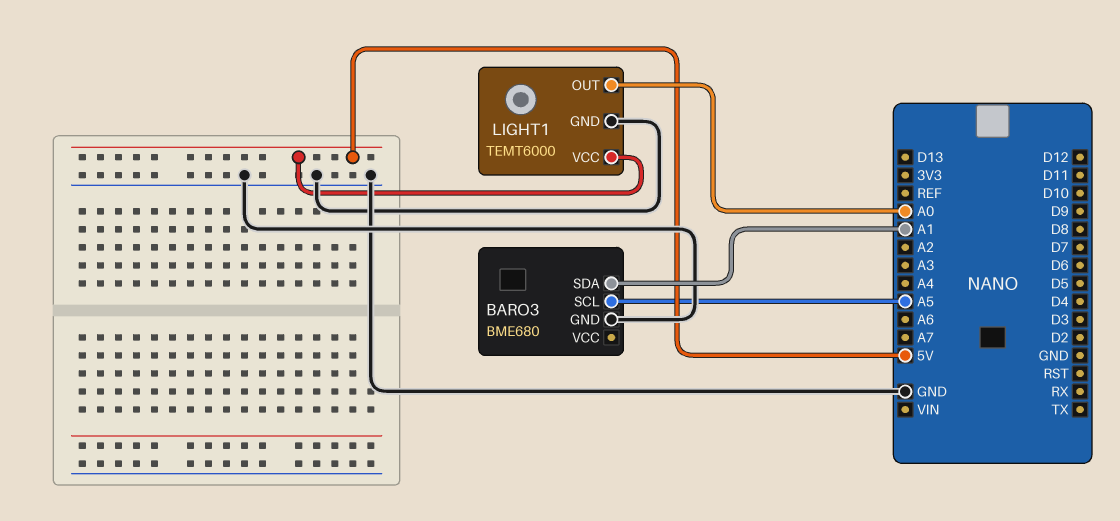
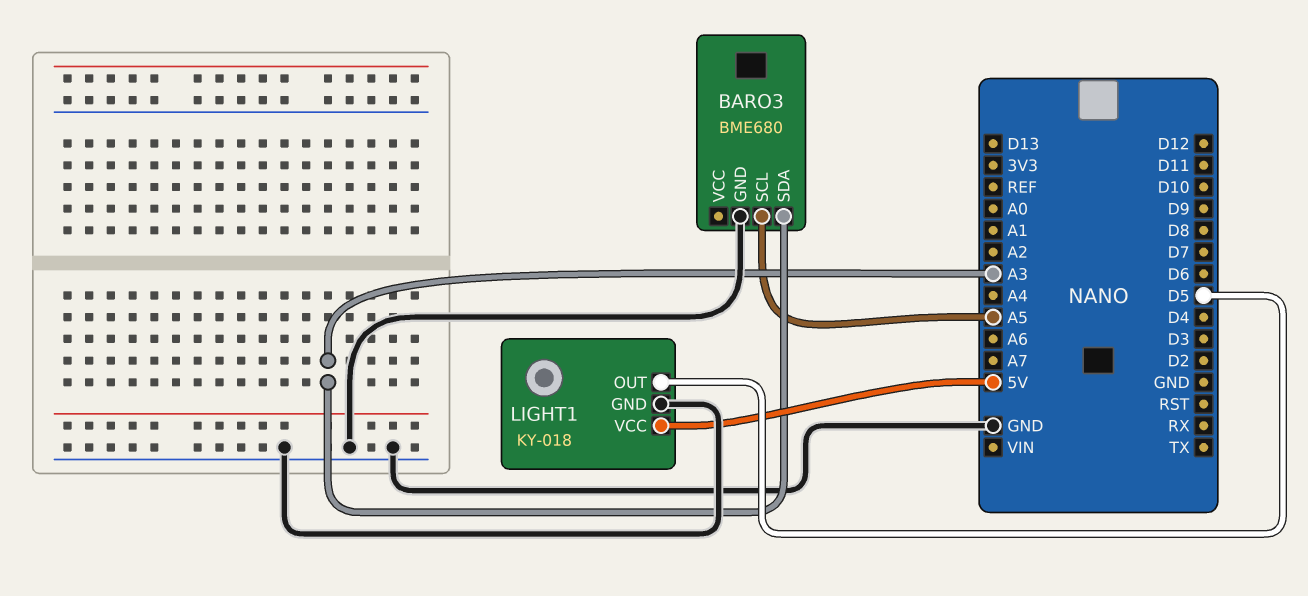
BARO3 pin SDA: A1 -> A3
LIGHT1: TEMT6000 -> KY-018
LIGHT1 pin OUT: A0 -> D5

